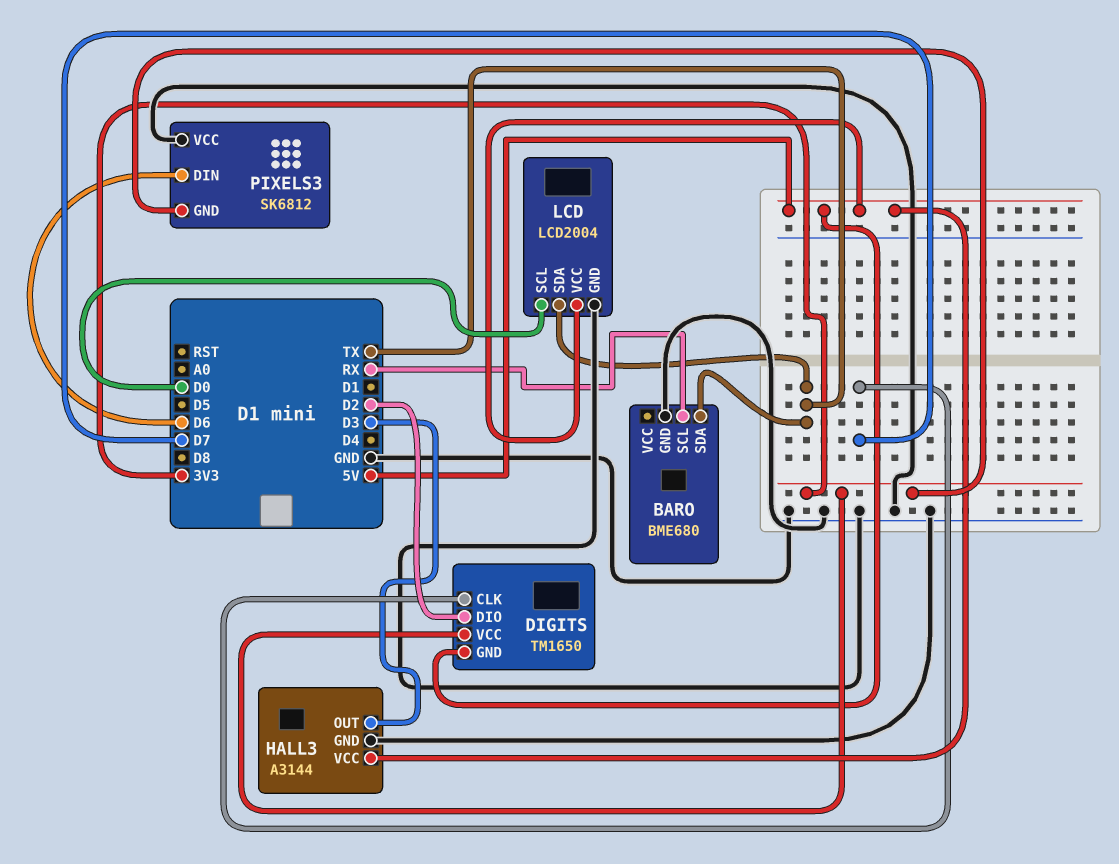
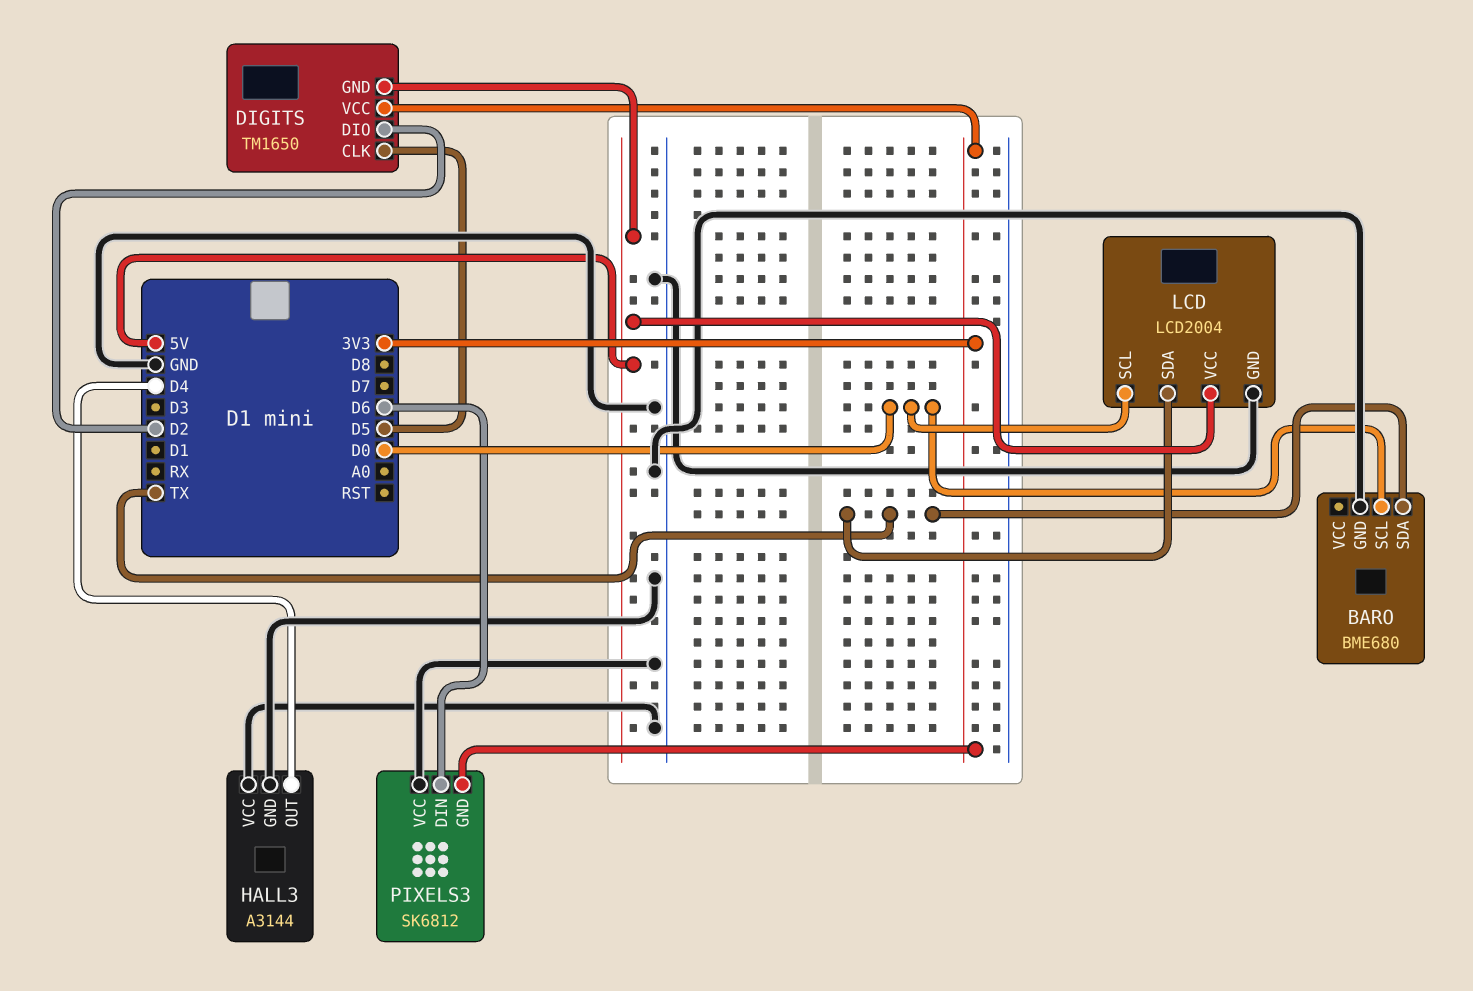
BARO pin SCL: RX -> D0
DIGITS pin CLK: D7 -> D5
HALL3 pin OUT: D3 -> D4
HALL3 pin VCC: 5V -> GND

